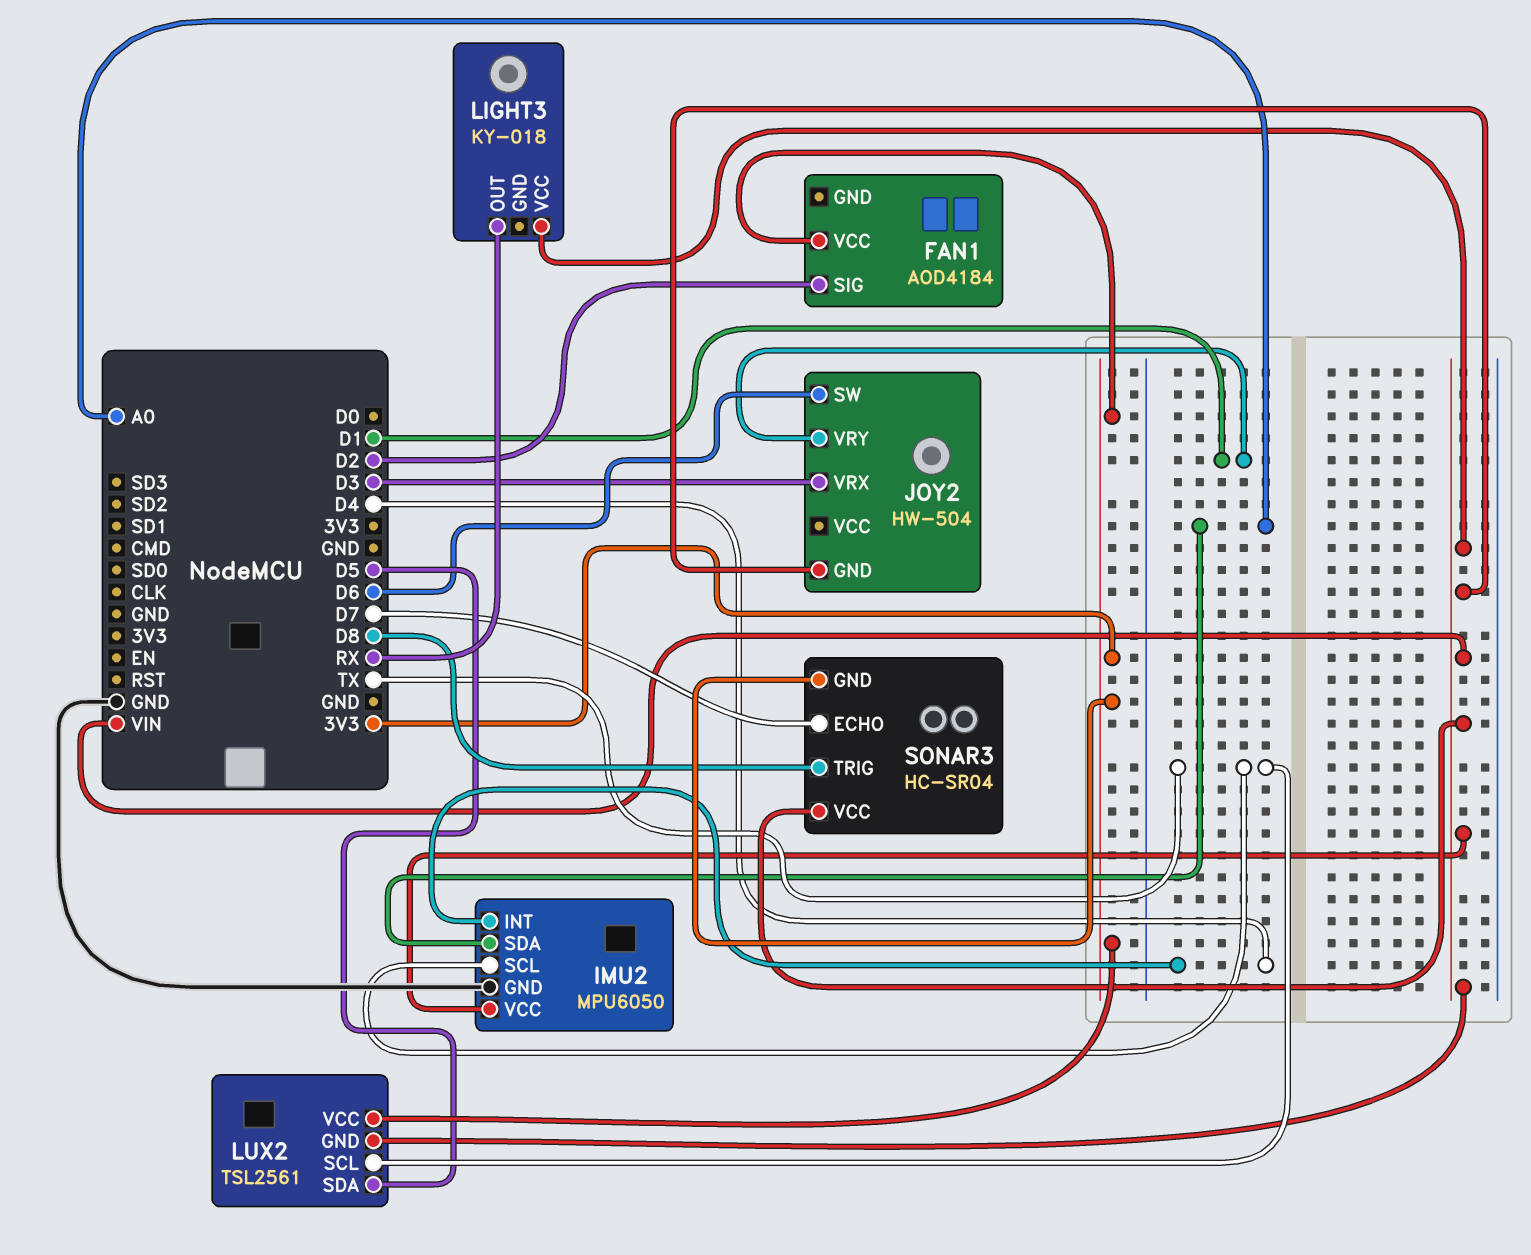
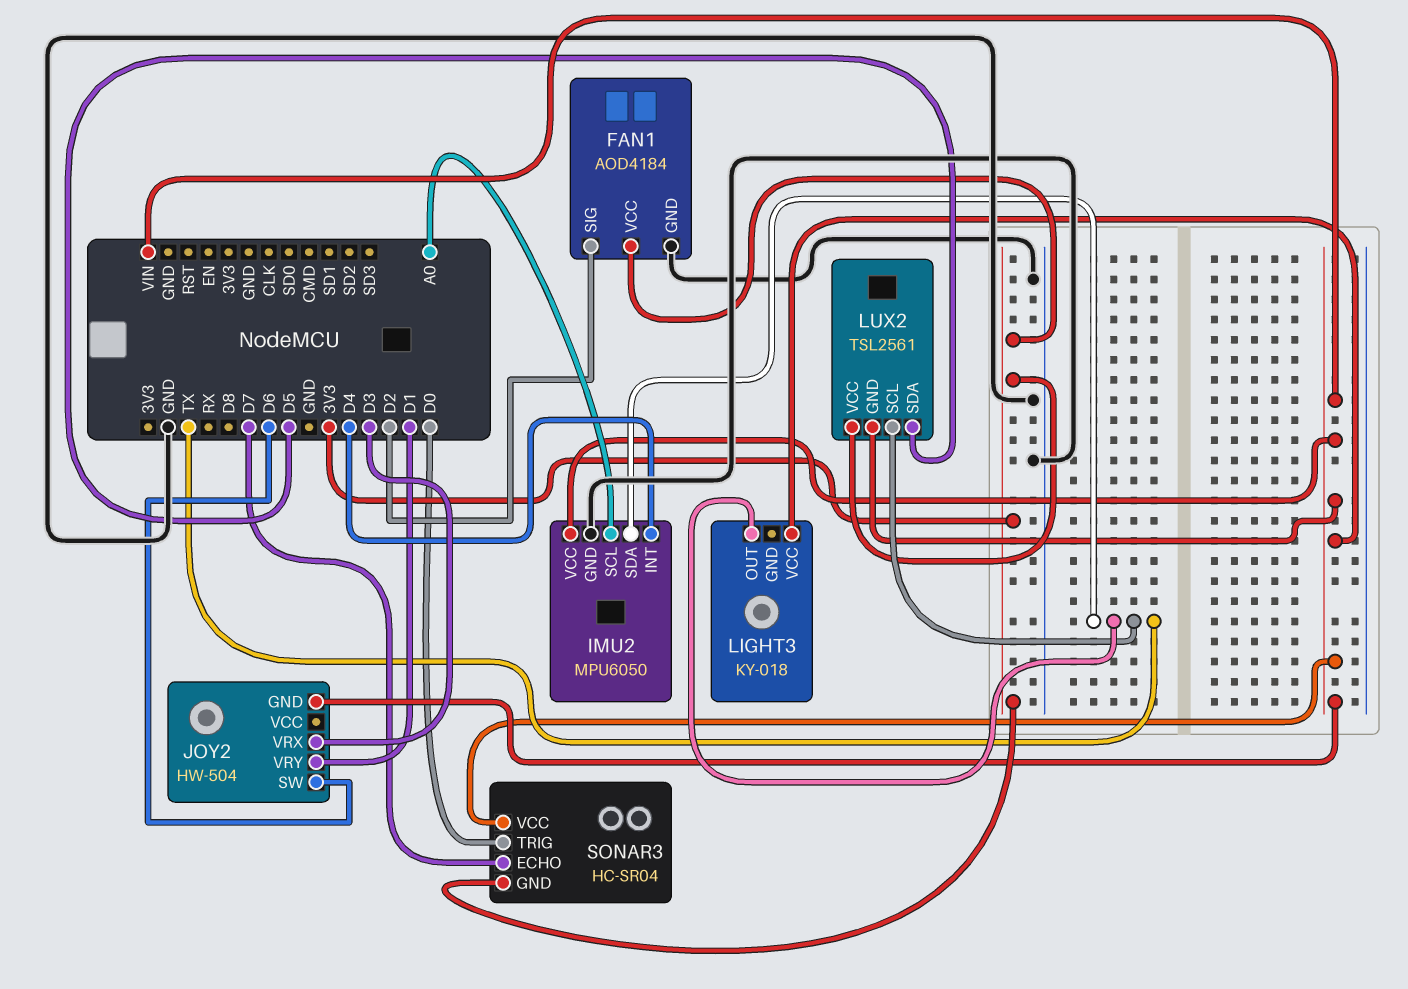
FAN1 pin GND: none -> GND
IMU2 pin SCL: TX -> A0
IMU2 pin SDA: A0 -> TX
LIGHT3 pin OUT: RX -> TX
SONAR3 pin TRIG: D8 -> D0

